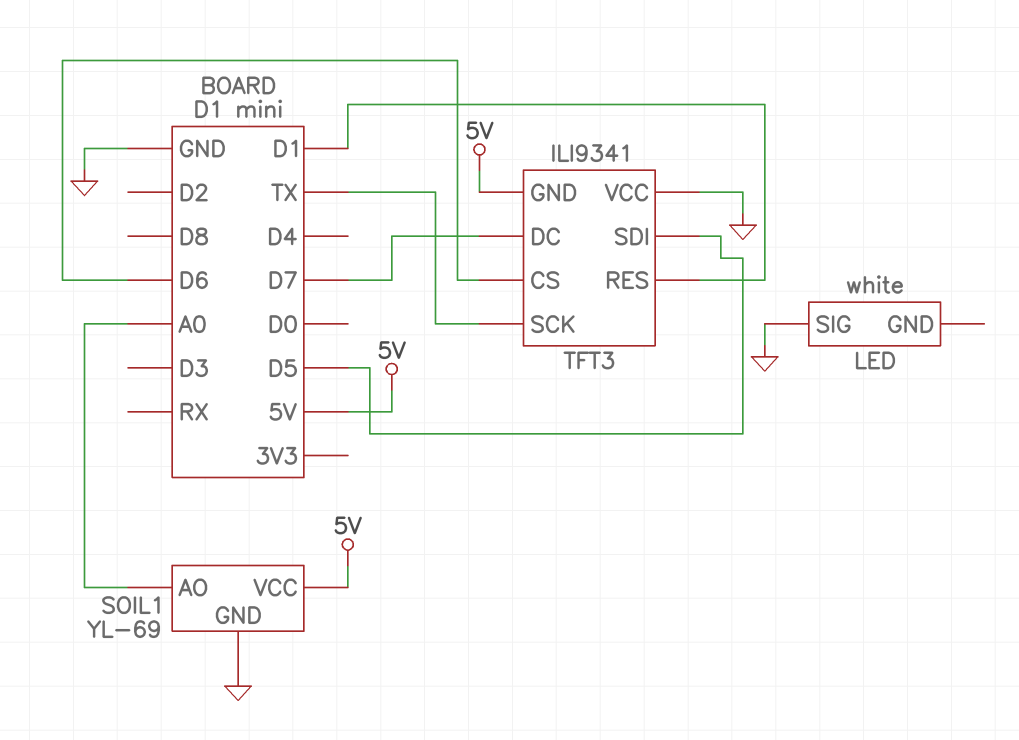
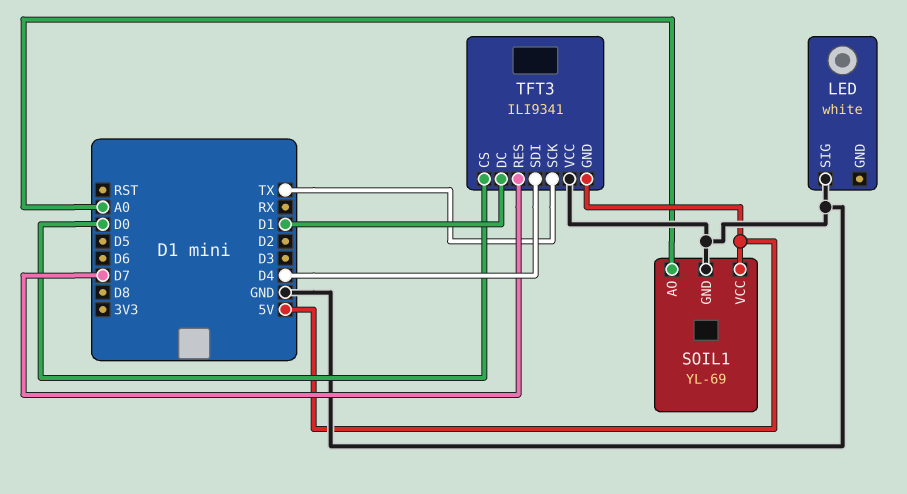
TFT3 pin CS: D6 -> D0
TFT3 pin DC: D7 -> D1
TFT3 pin RES: D1 -> D7
TFT3 pin SDI: D5 -> D4

